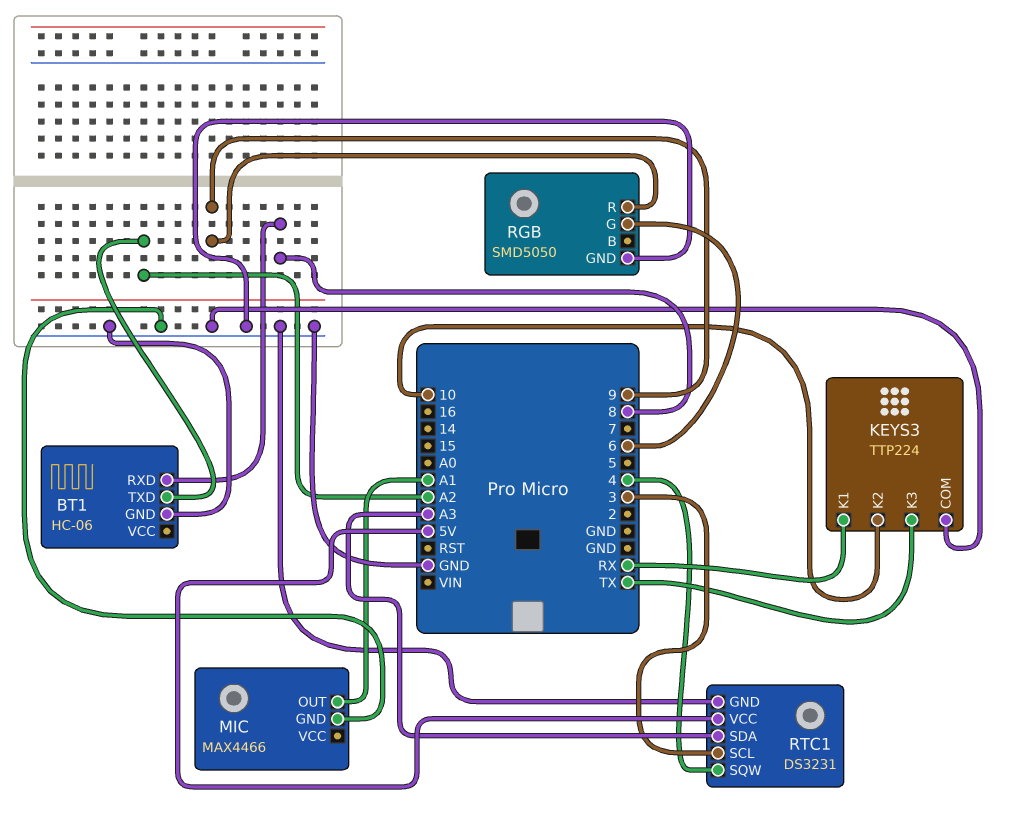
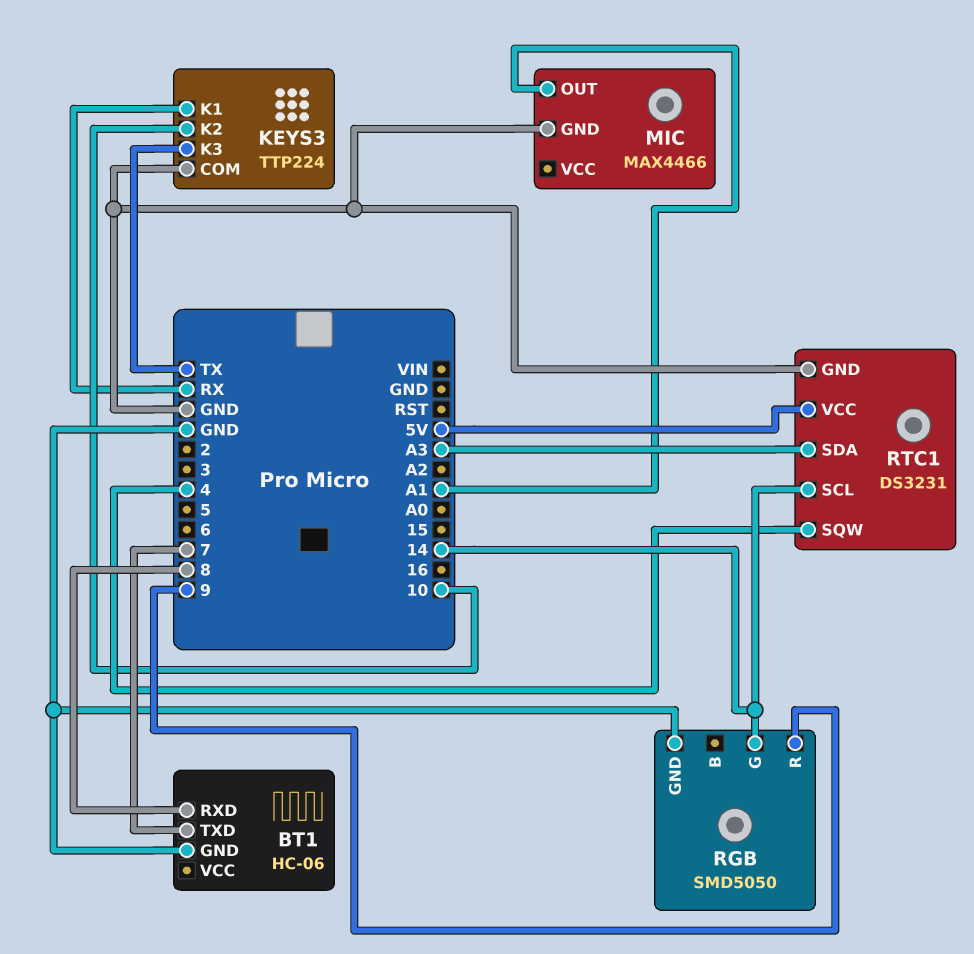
BT1 pin TXD: A2 -> 7
RGB pin G: 6 -> 14
RTC1 pin SCL: 3 -> 14

